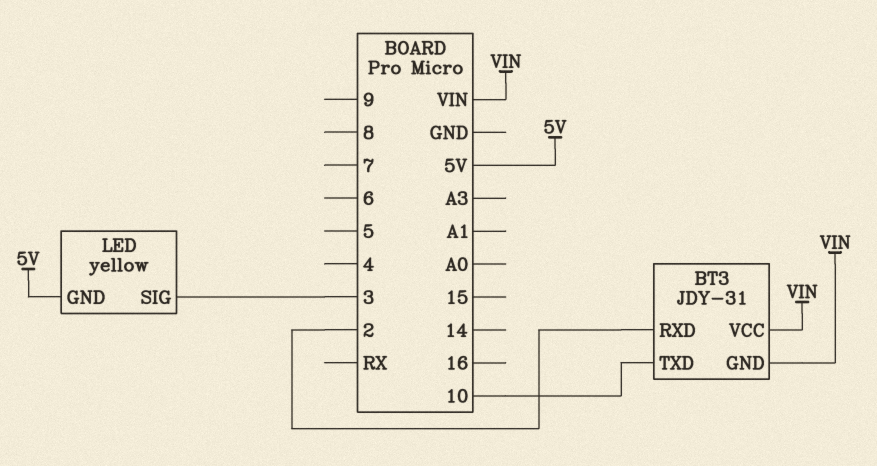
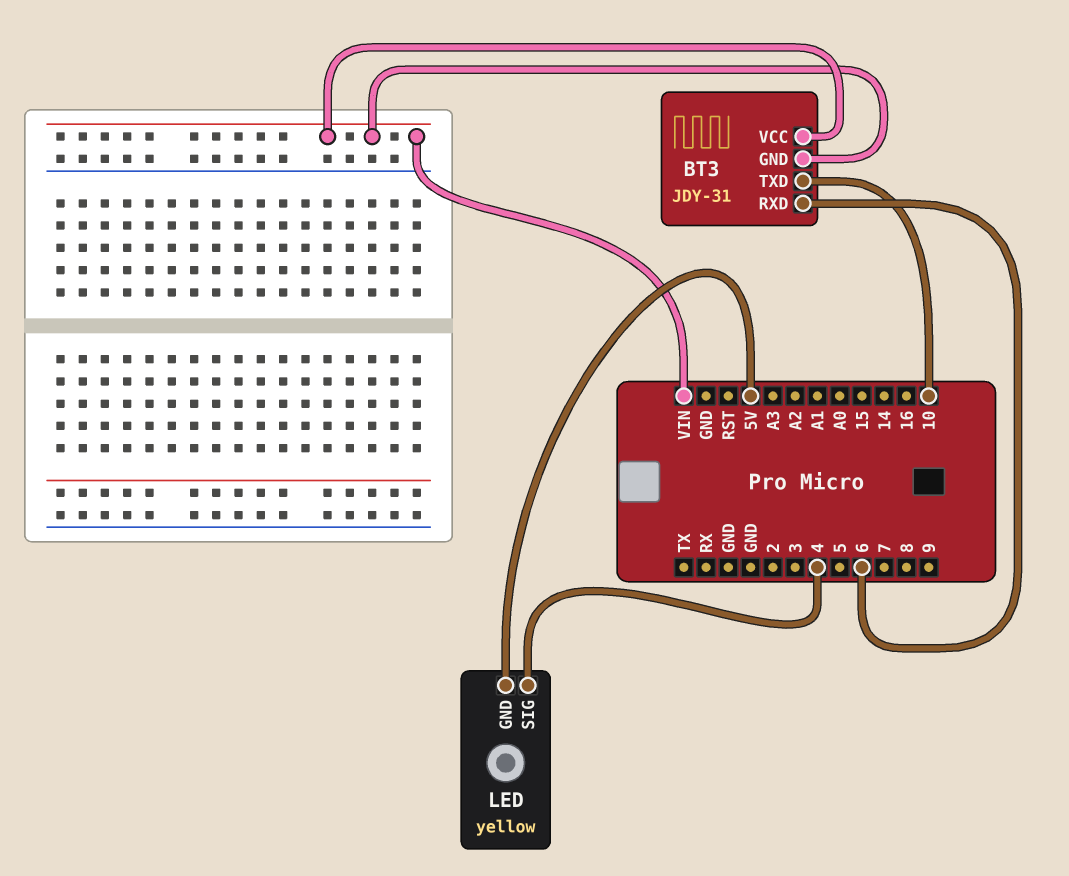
BT3 pin RXD: 2 -> 6
LED pin SIG: 3 -> 4

